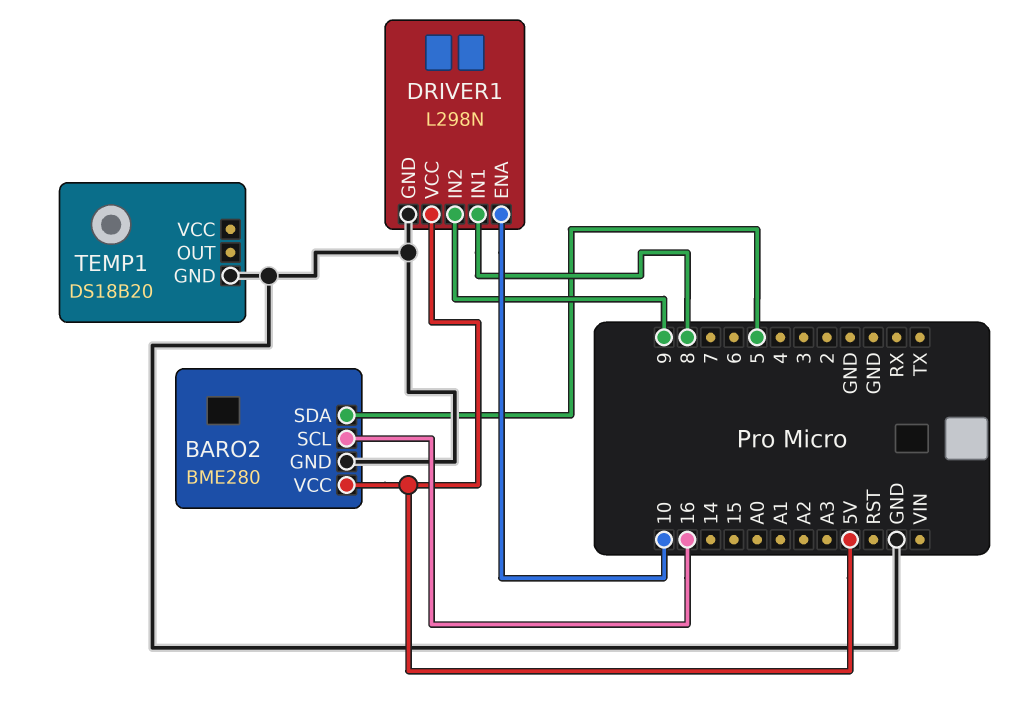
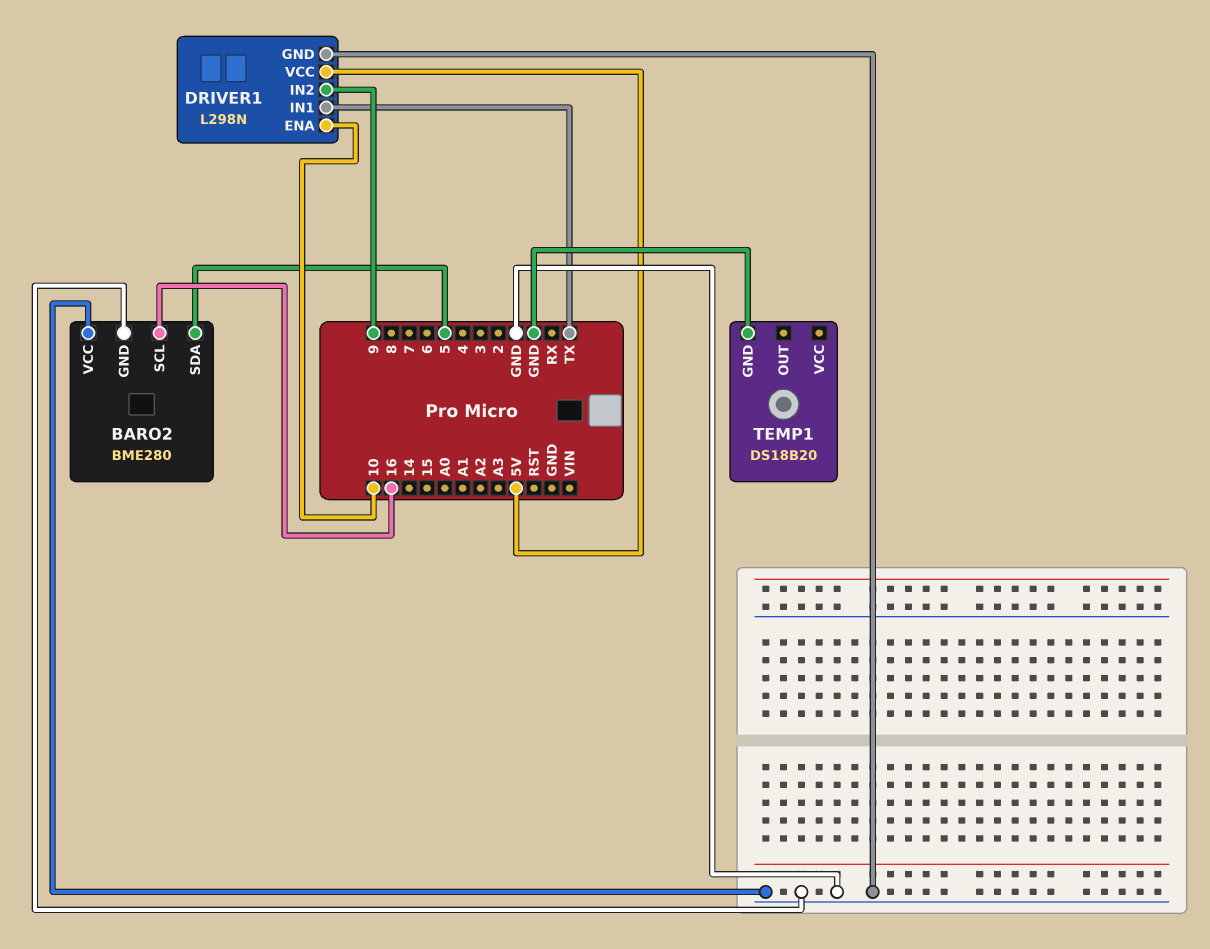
BARO2 pin VCC: 5V -> GND
DRIVER1 pin IN1: 8 -> TX

